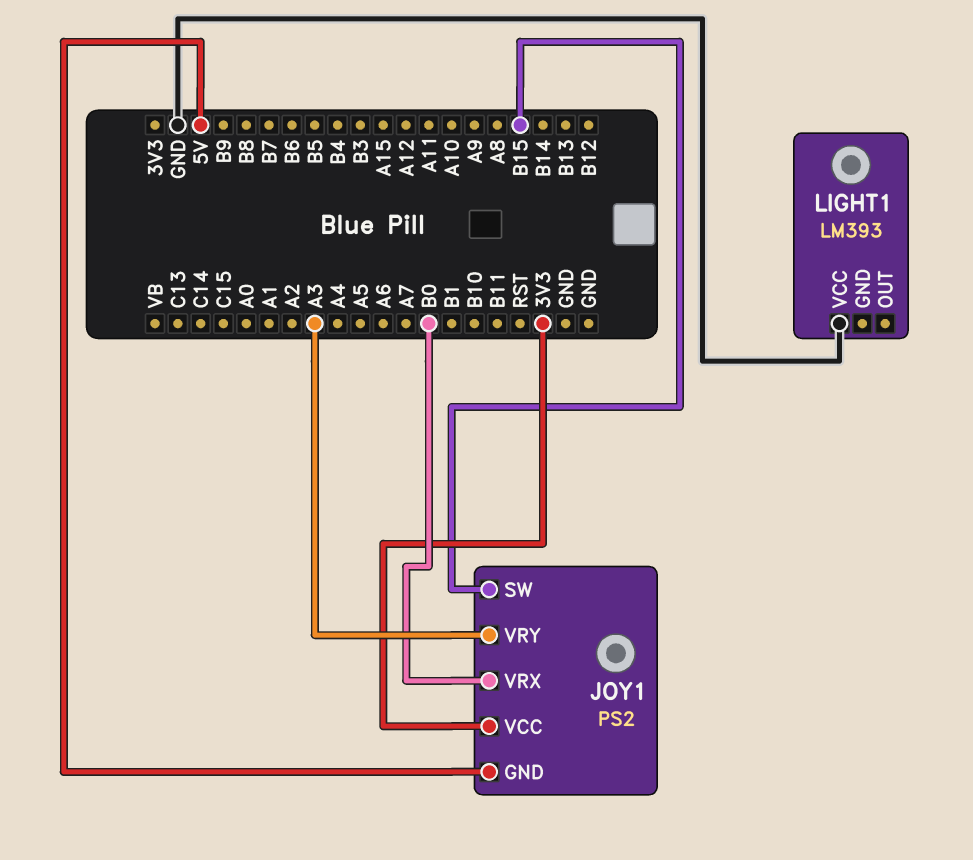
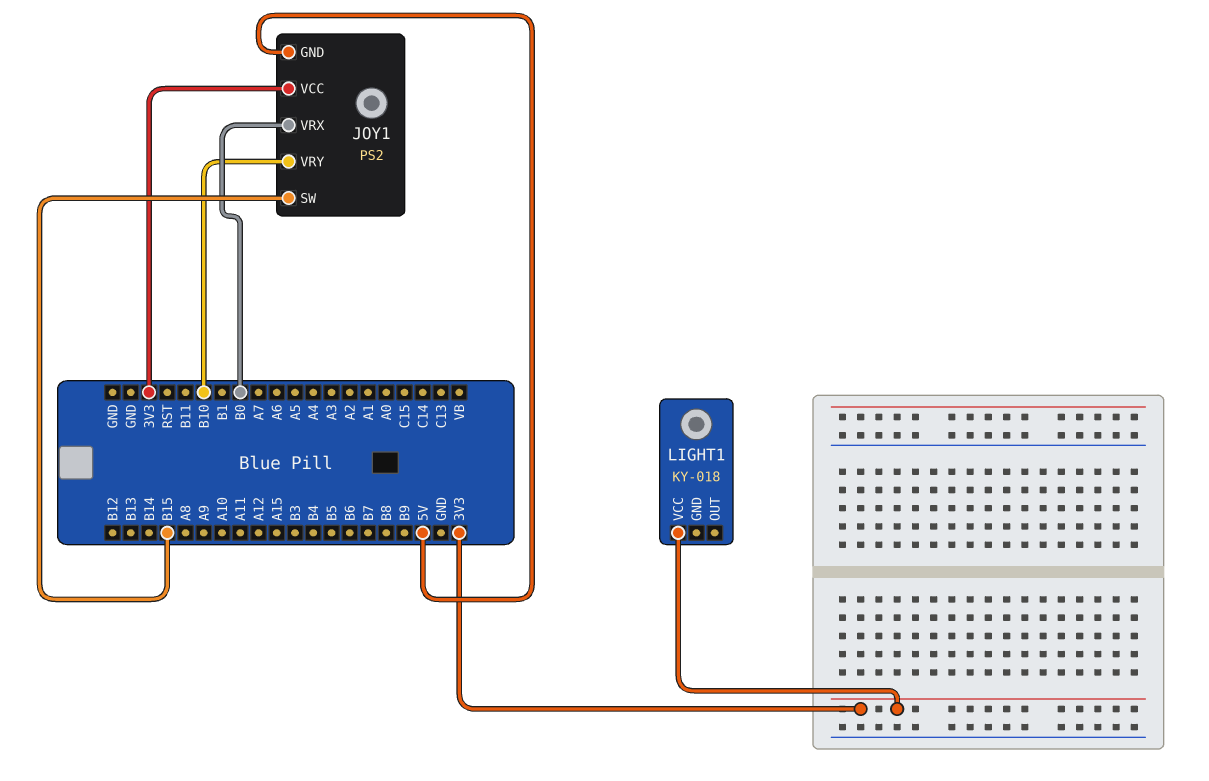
JOY1 pin VRY: A3 -> B10
LIGHT1: LM393 -> KY-018
LIGHT1 pin VCC: GND -> 3V3

